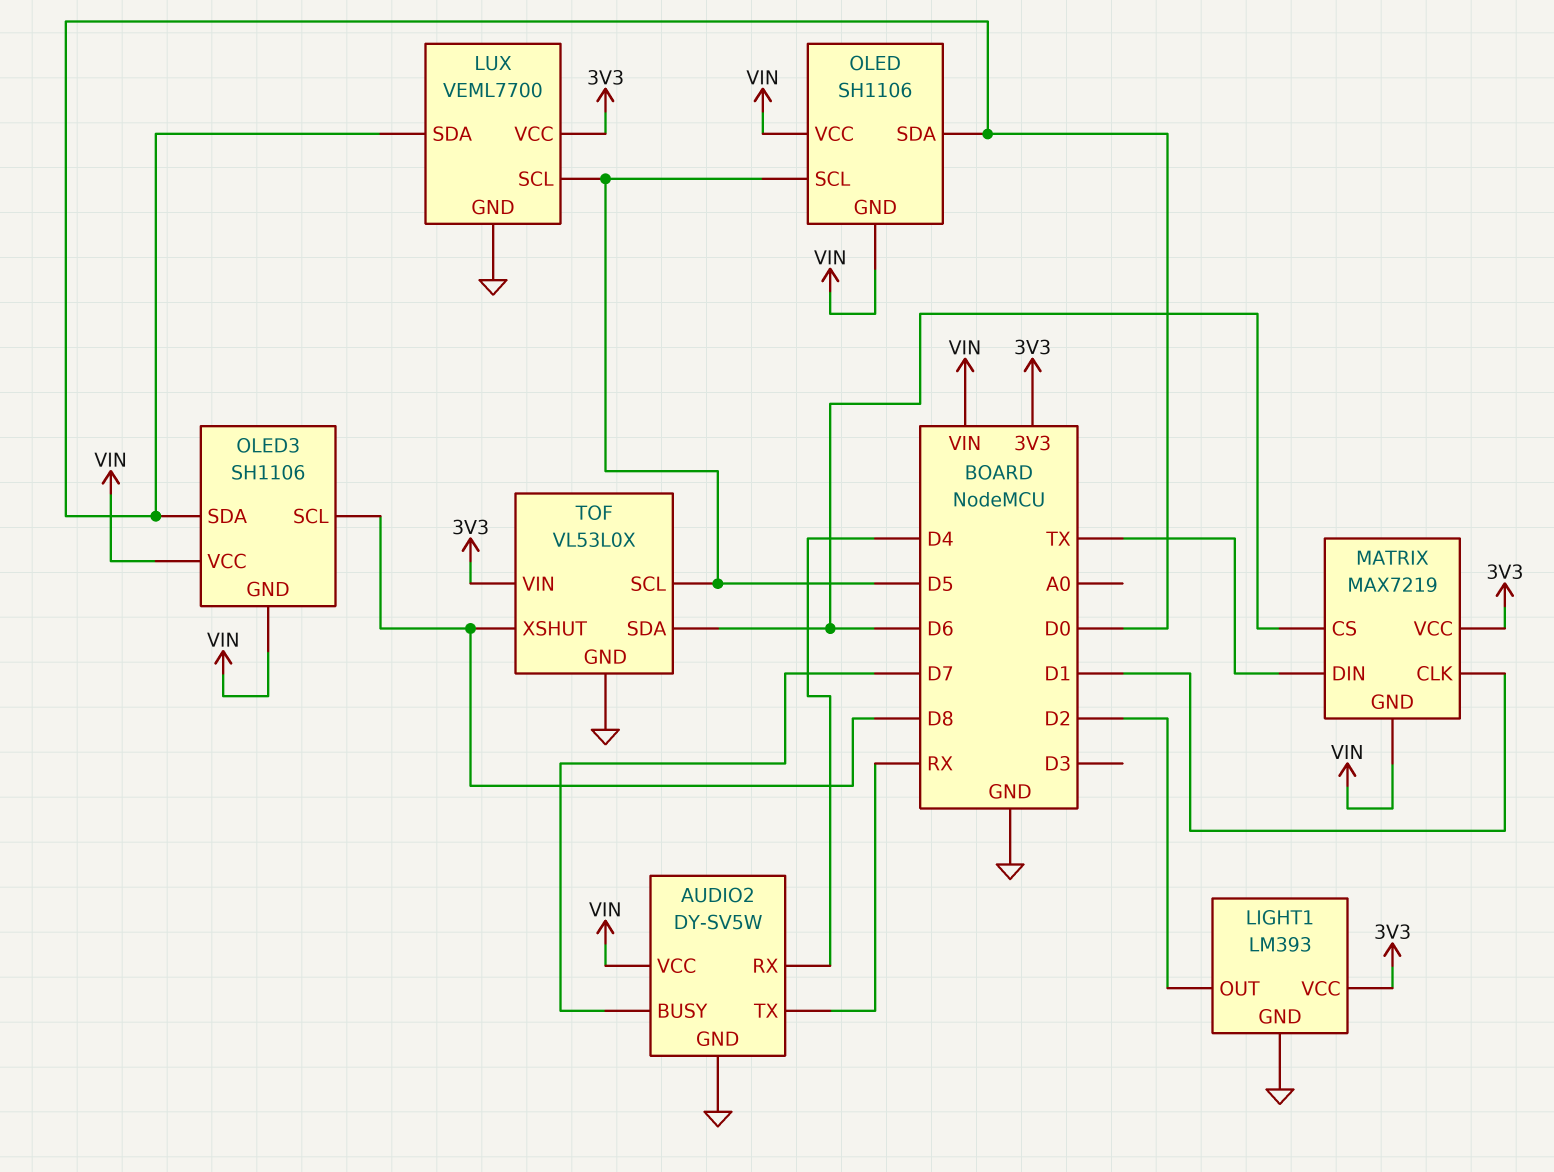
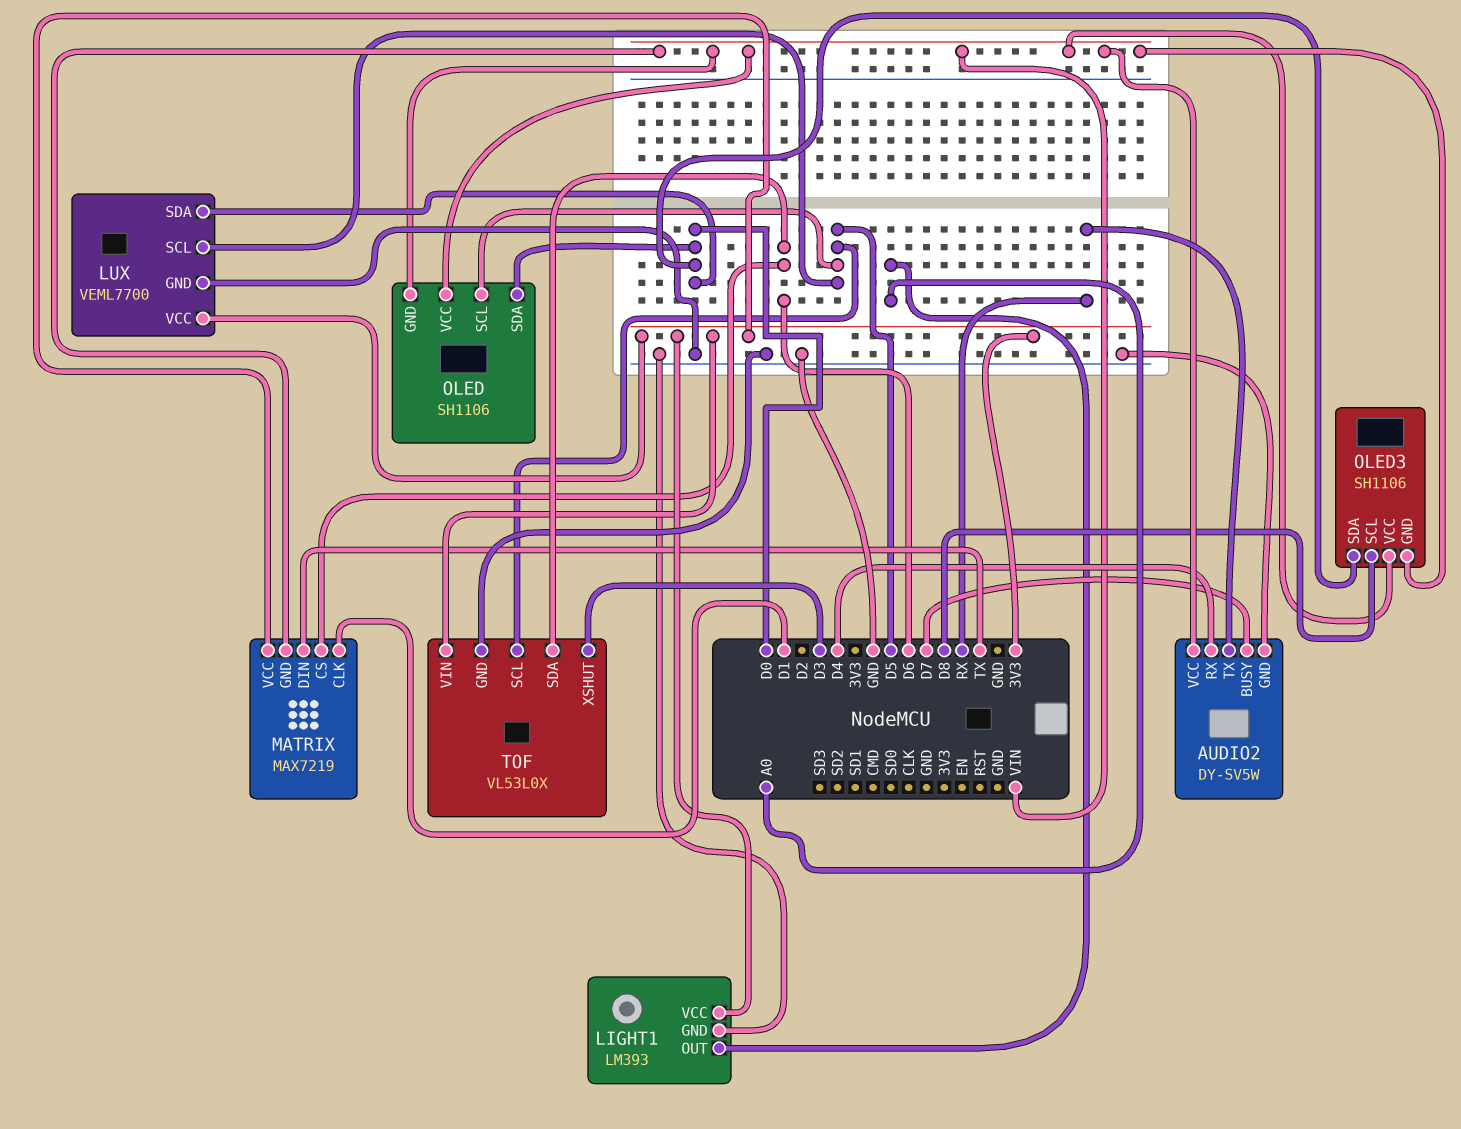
LIGHT1 pin OUT: D2 -> A0
TOF pin XSHUT: D8 -> D3

